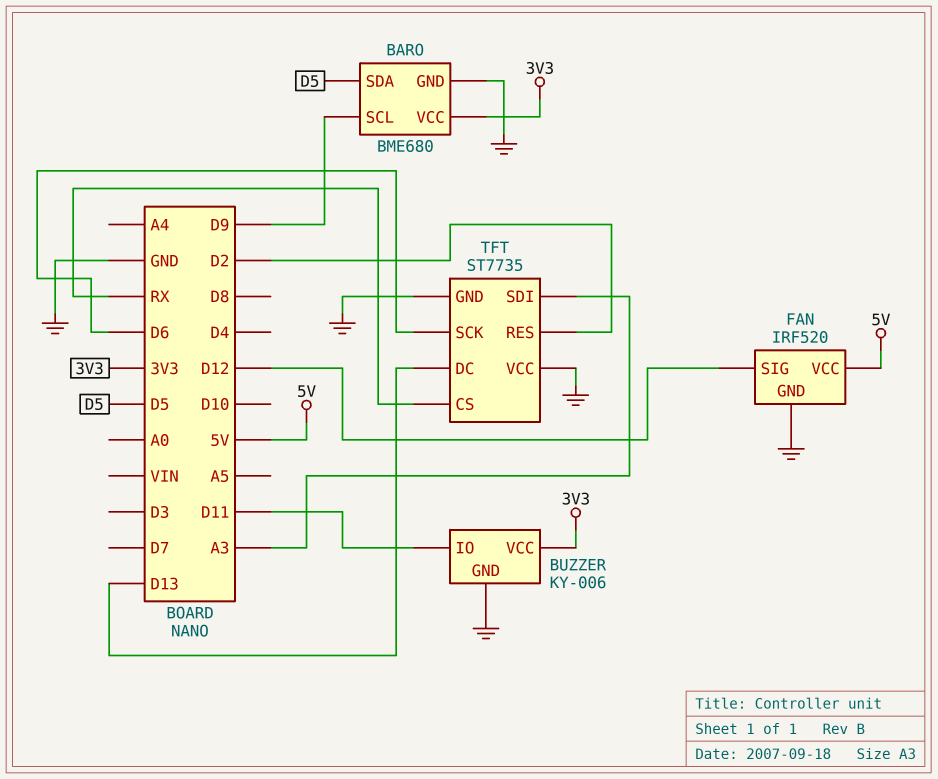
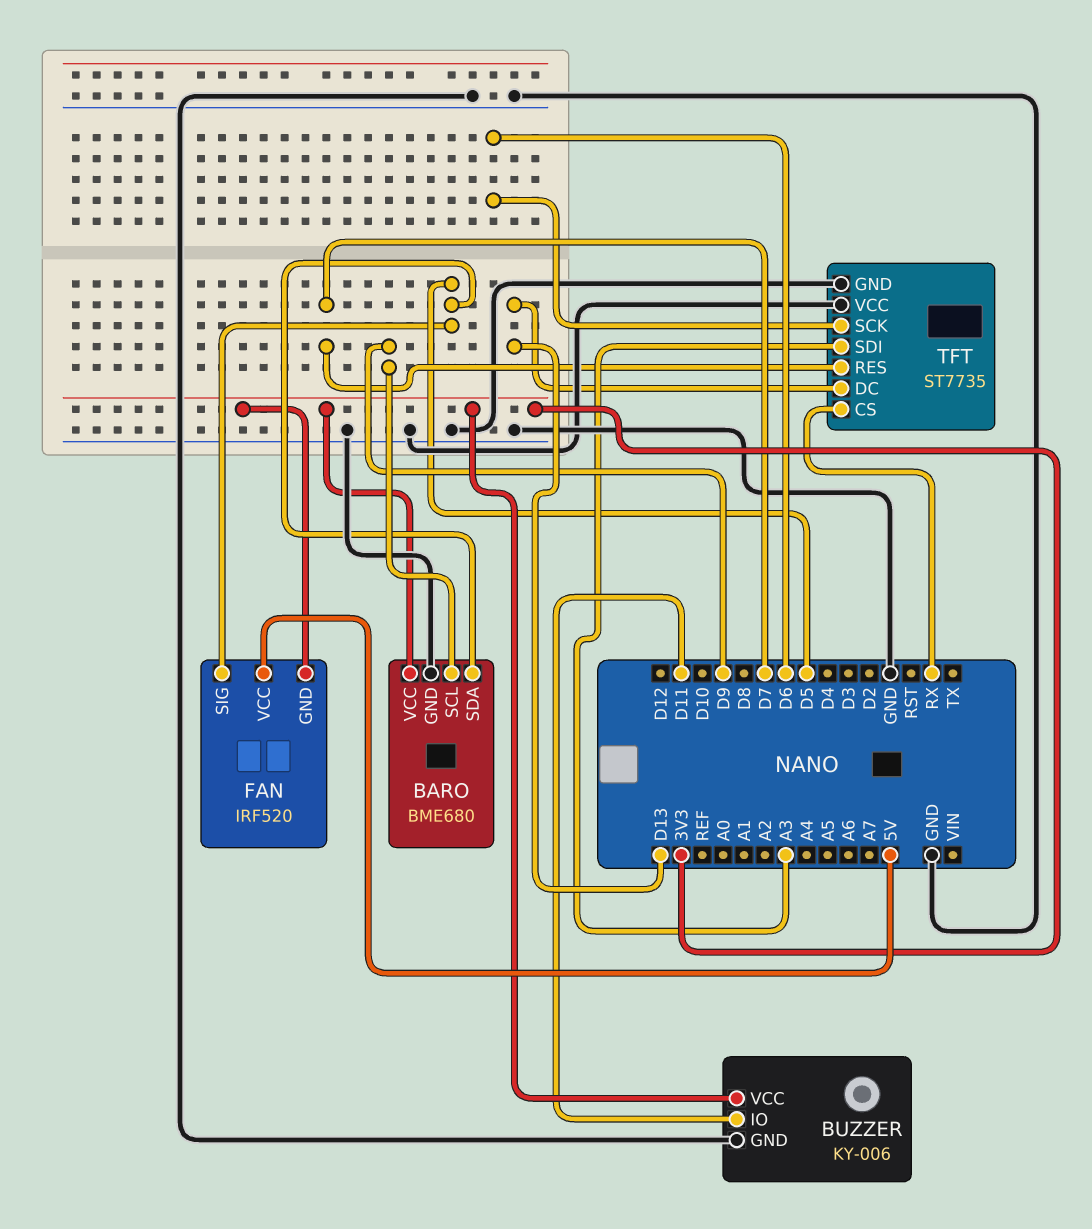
FAN pin GND: GND -> 3V3
FAN pin SIG: D12 -> D5
TFT pin RES: D2 -> D7

